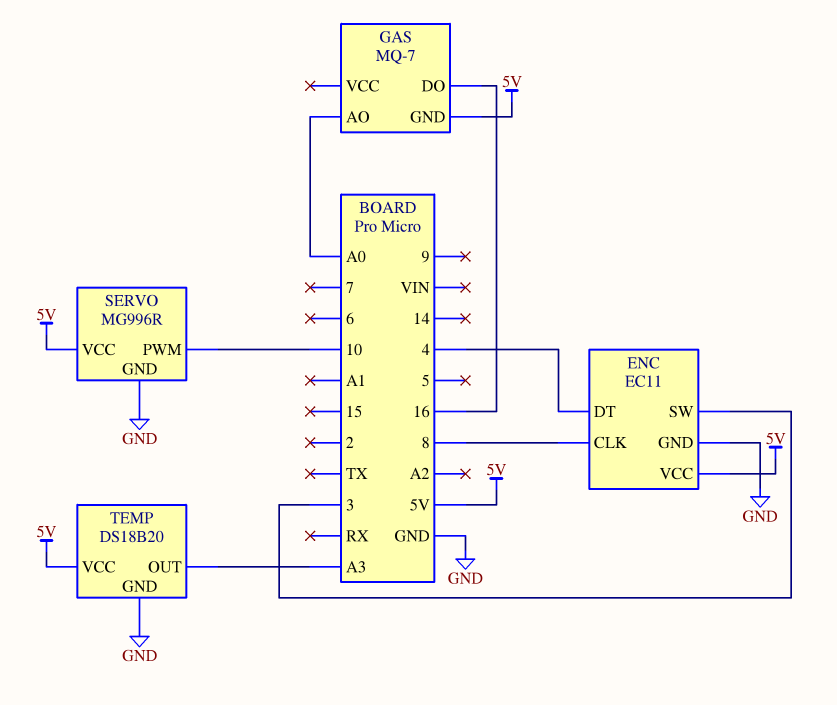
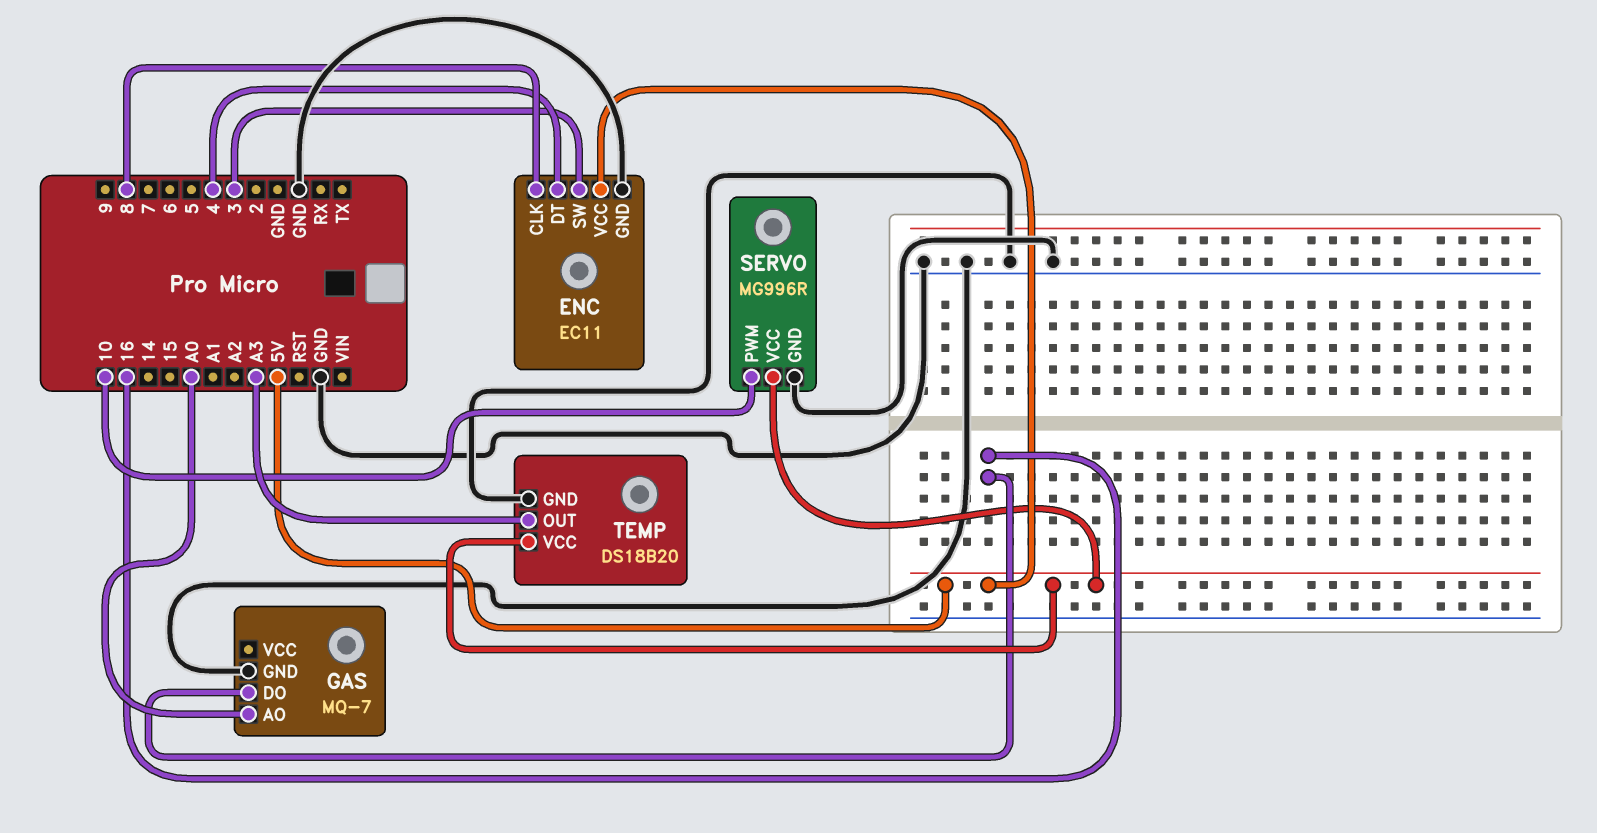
GAS pin GND: 5V -> GND

